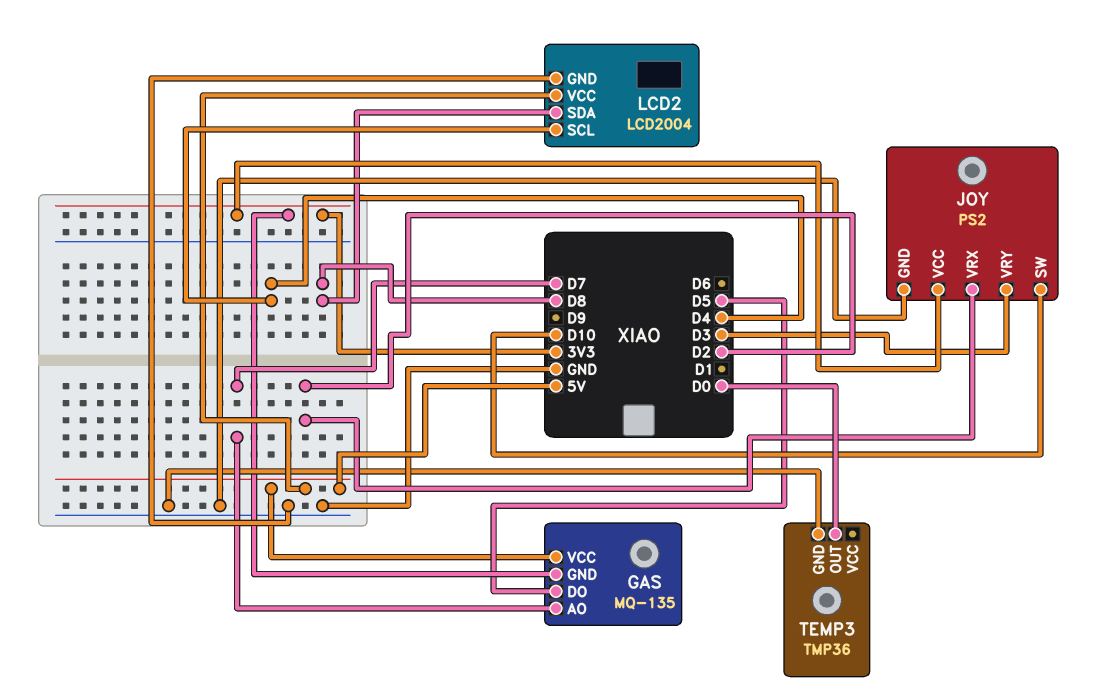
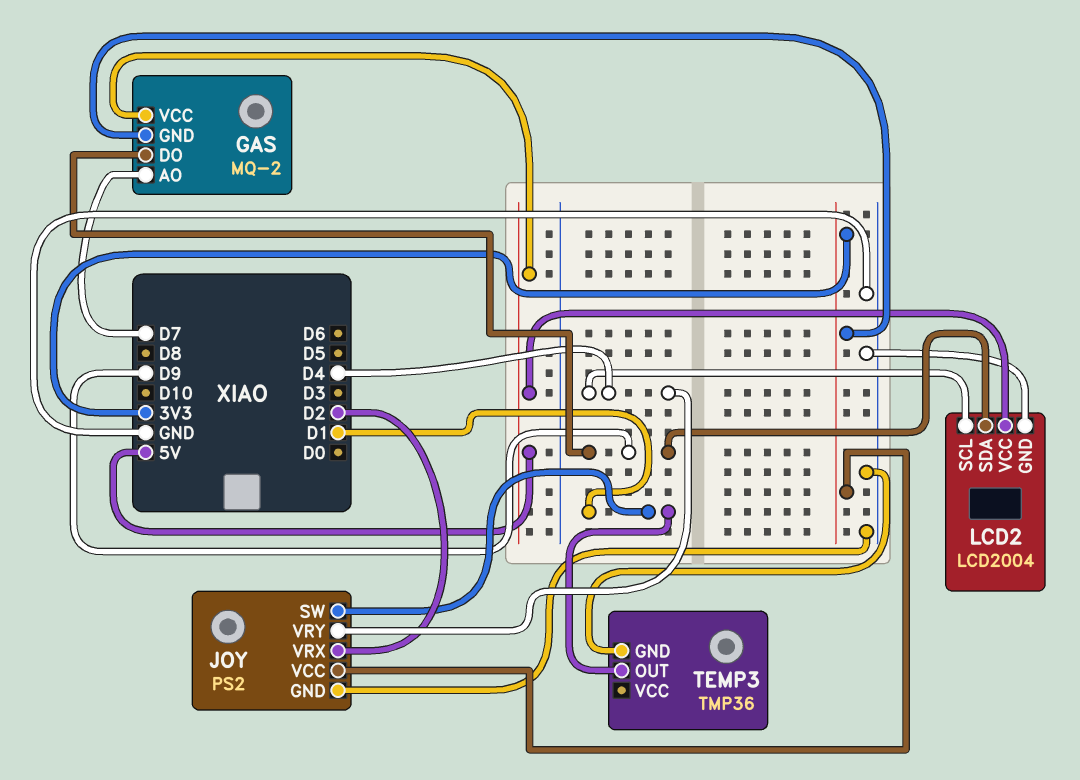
GAS: MQ-135 -> MQ-2
GAS pin DO: D5 -> D9
JOY pin SW: D10 -> D1
JOY pin VRY: D3 -> D4
LCD2 pin SDA: D8 -> D9
TEMP3 pin OUT: D0 -> D1

